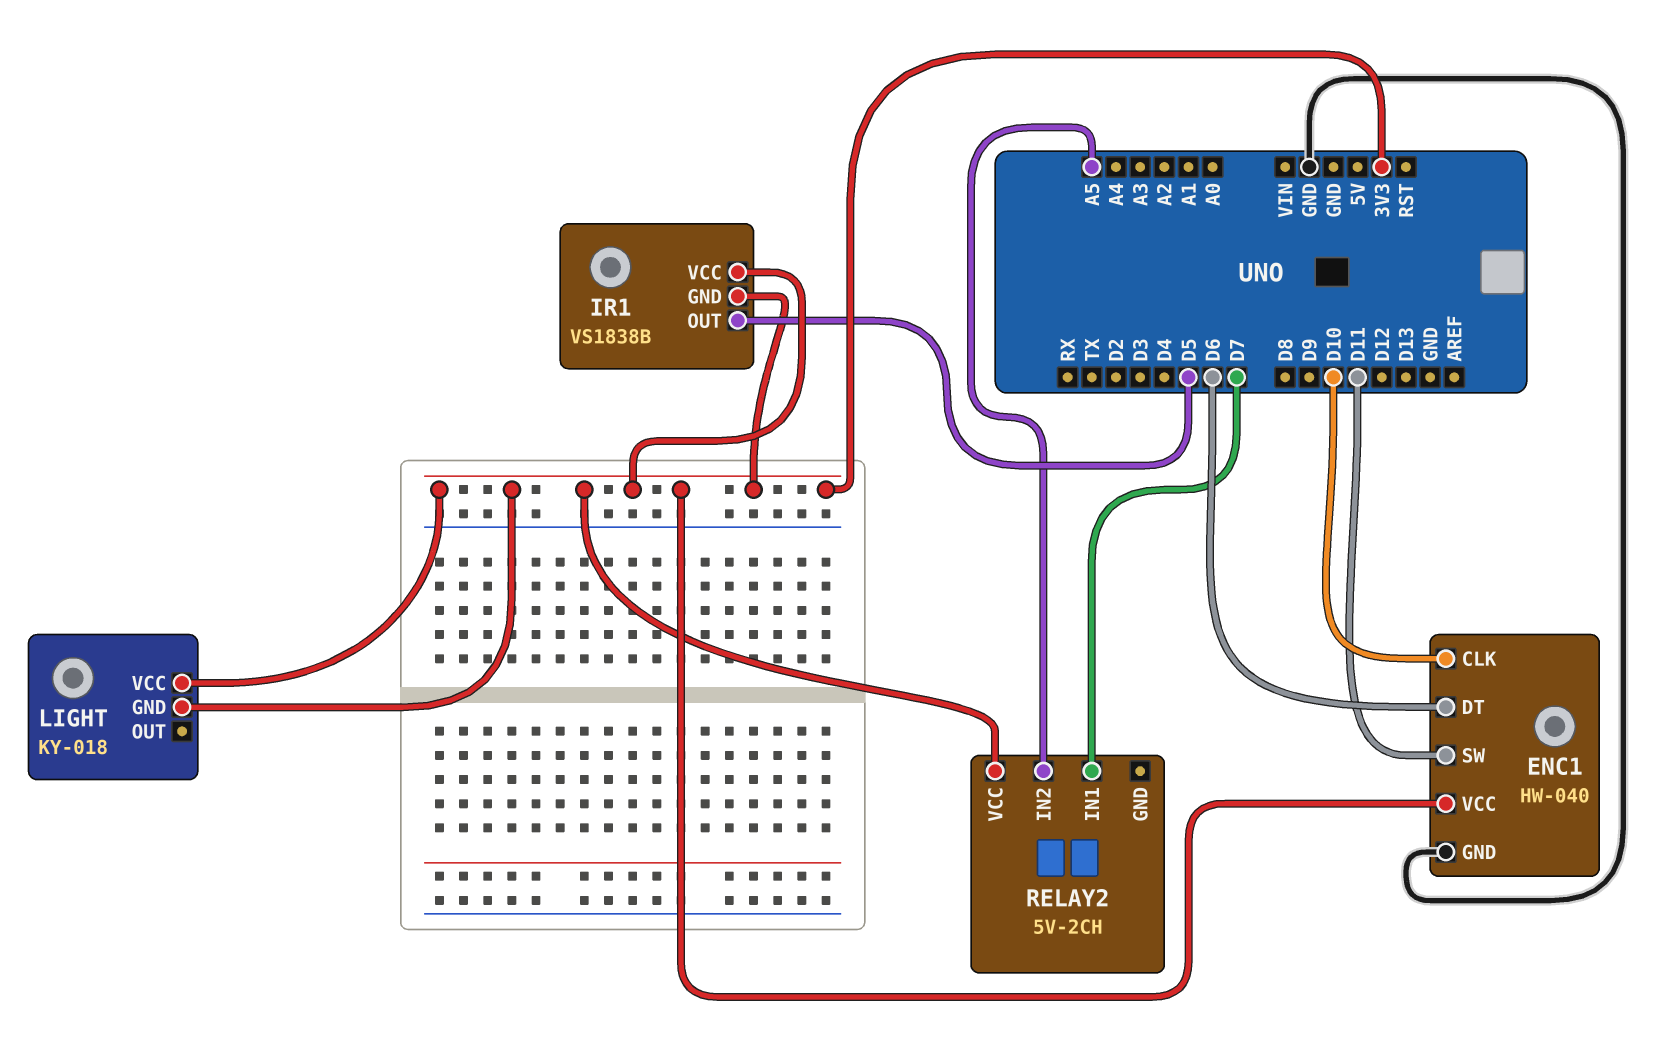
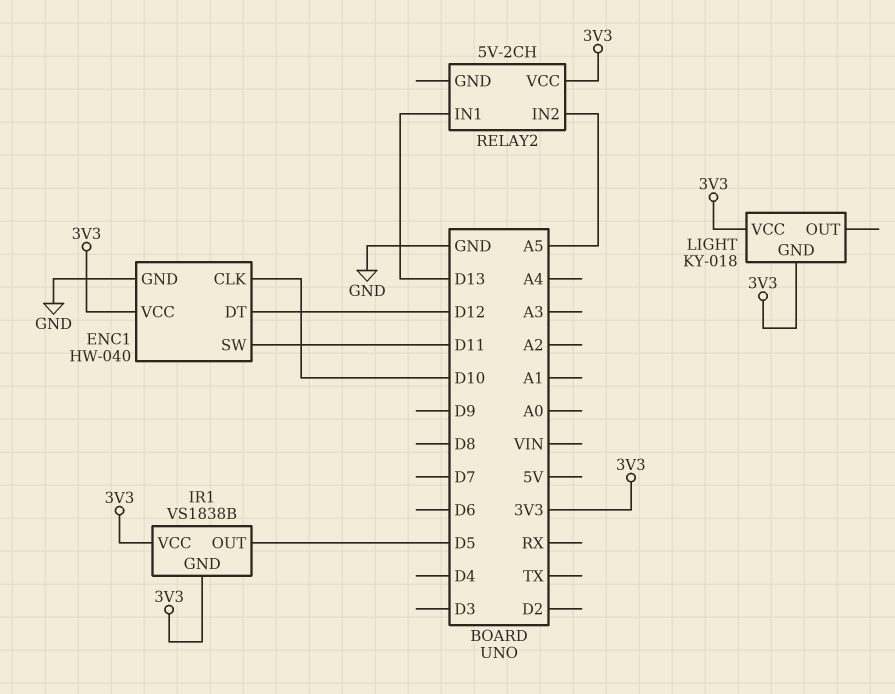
ENC1 pin DT: D6 -> D12
RELAY2 pin IN1: D7 -> D13

